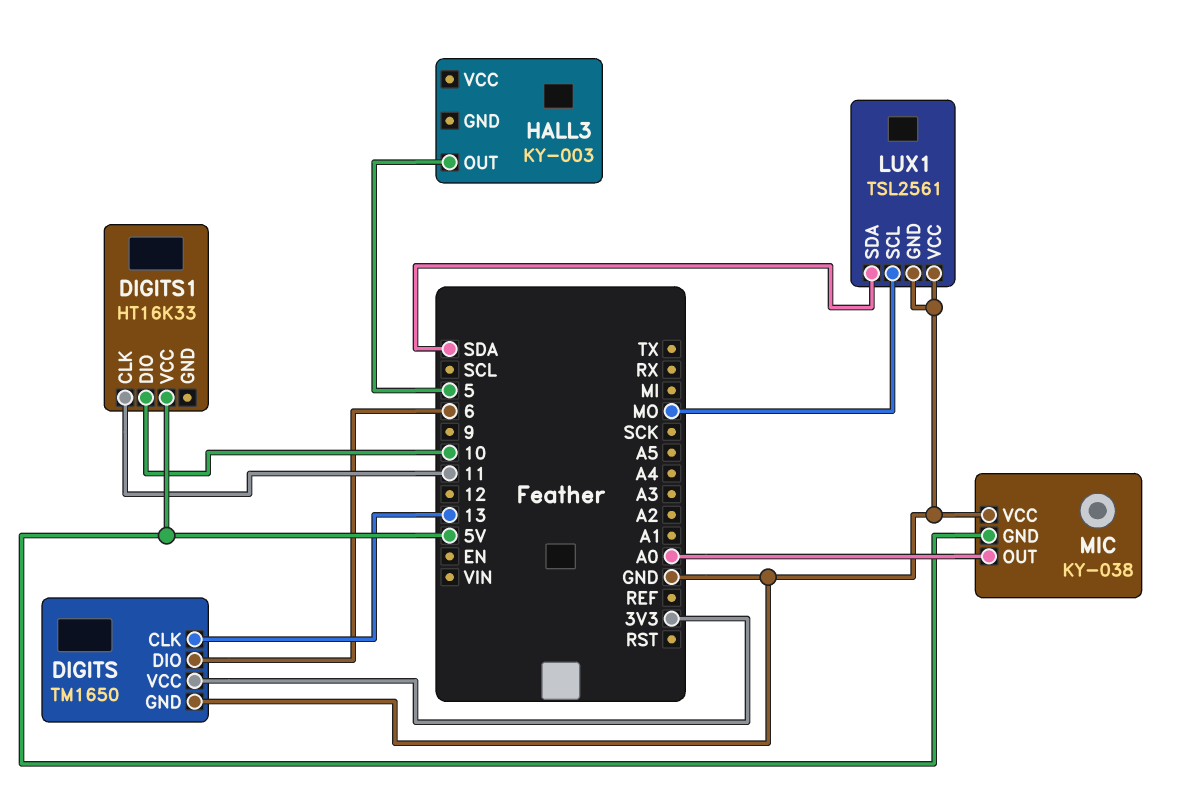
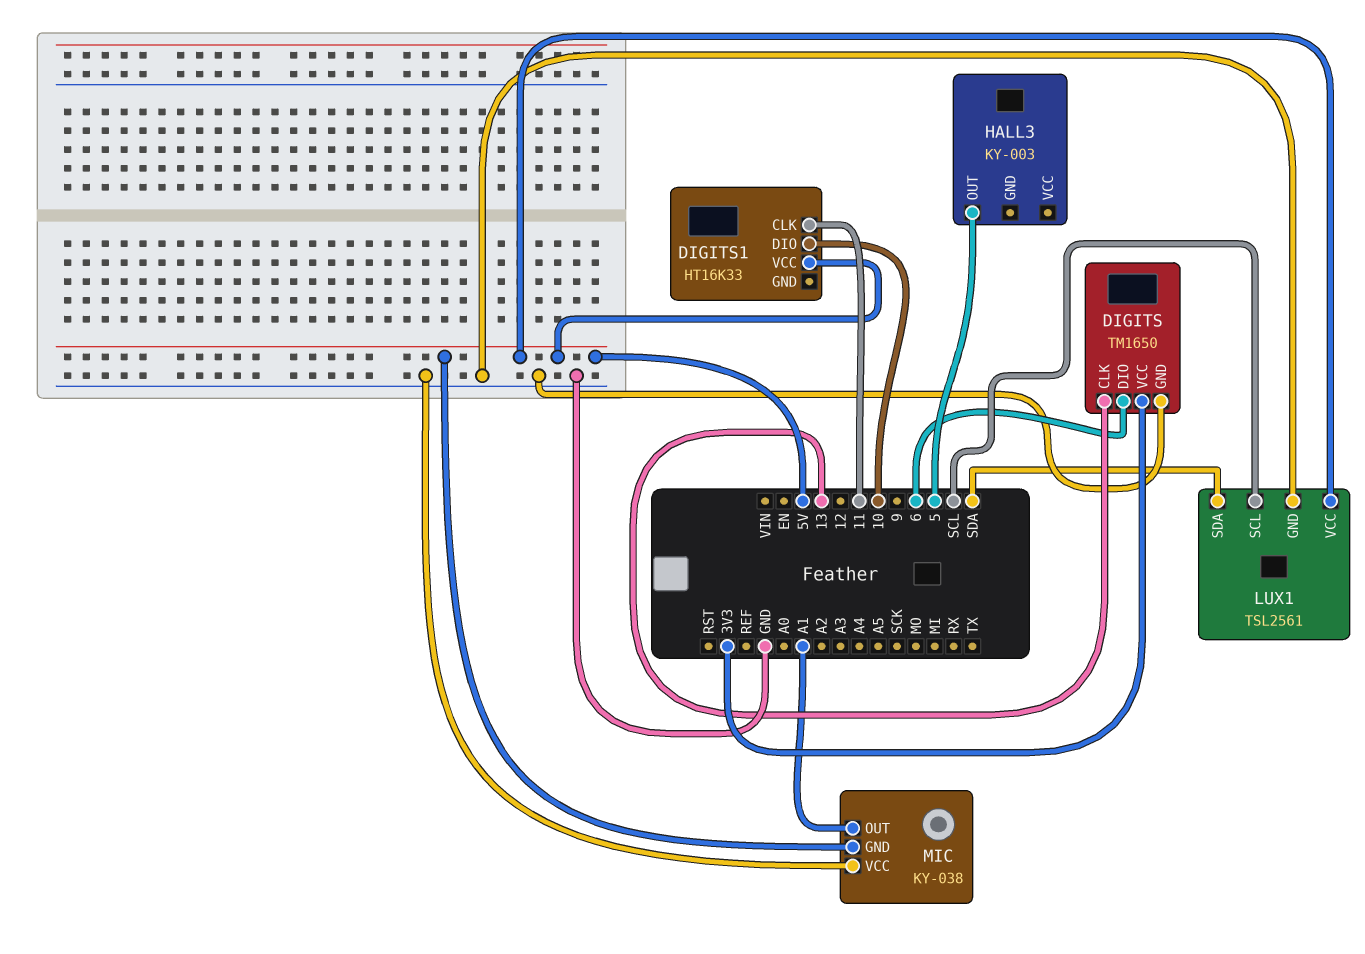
LUX1 pin SCL: MO -> SCL
LUX1 pin VCC: GND -> 5V
MIC pin OUT: A0 -> A1

